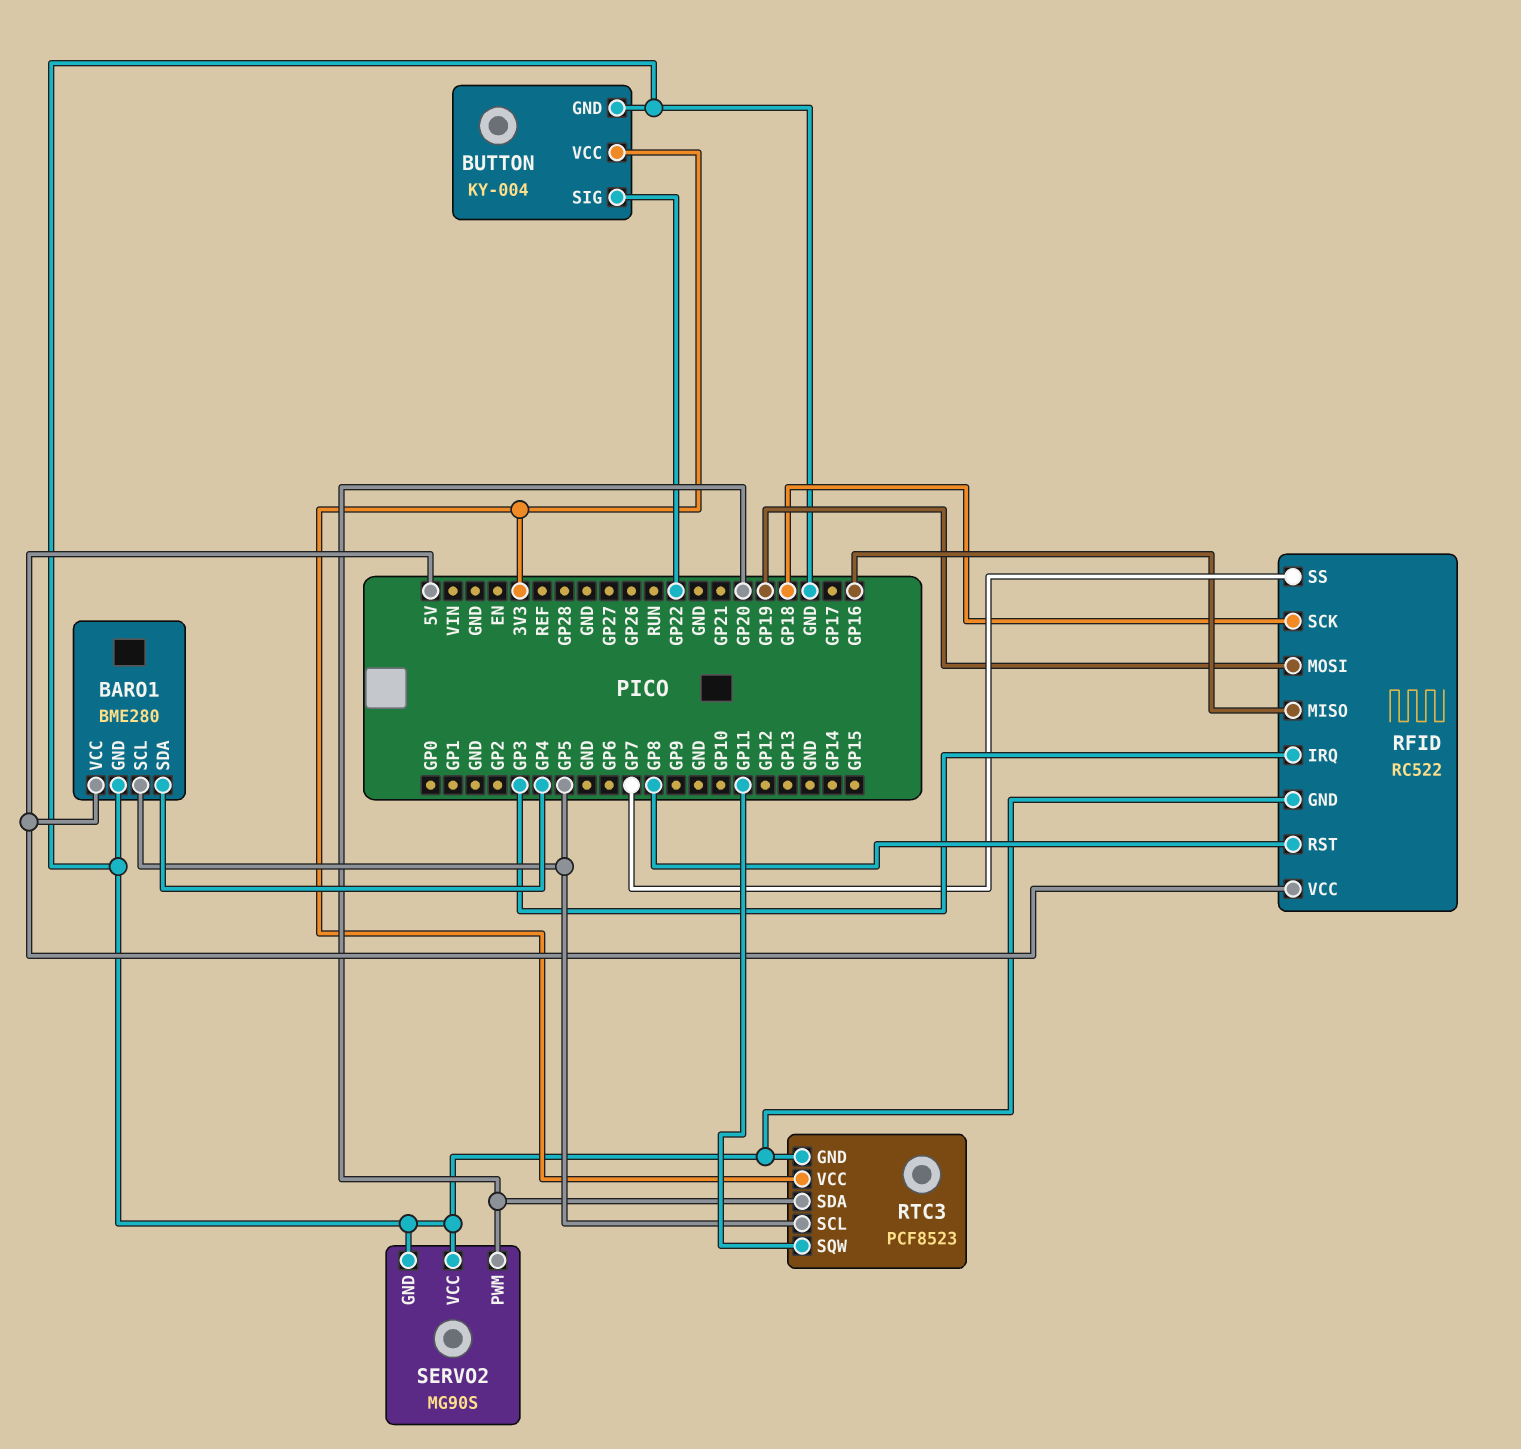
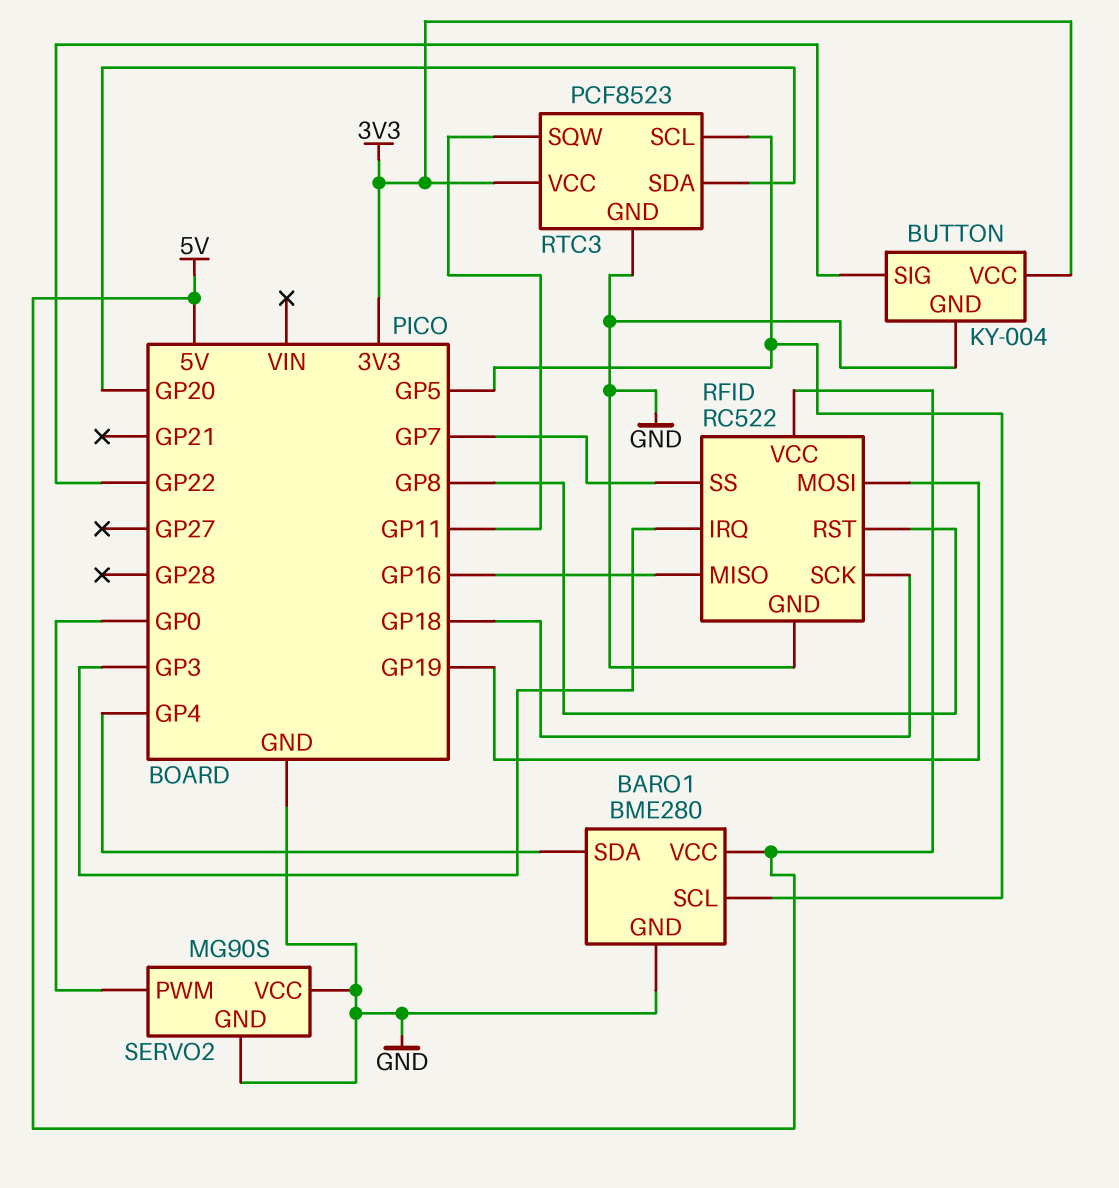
SERVO2 pin PWM: GP20 -> GP0

